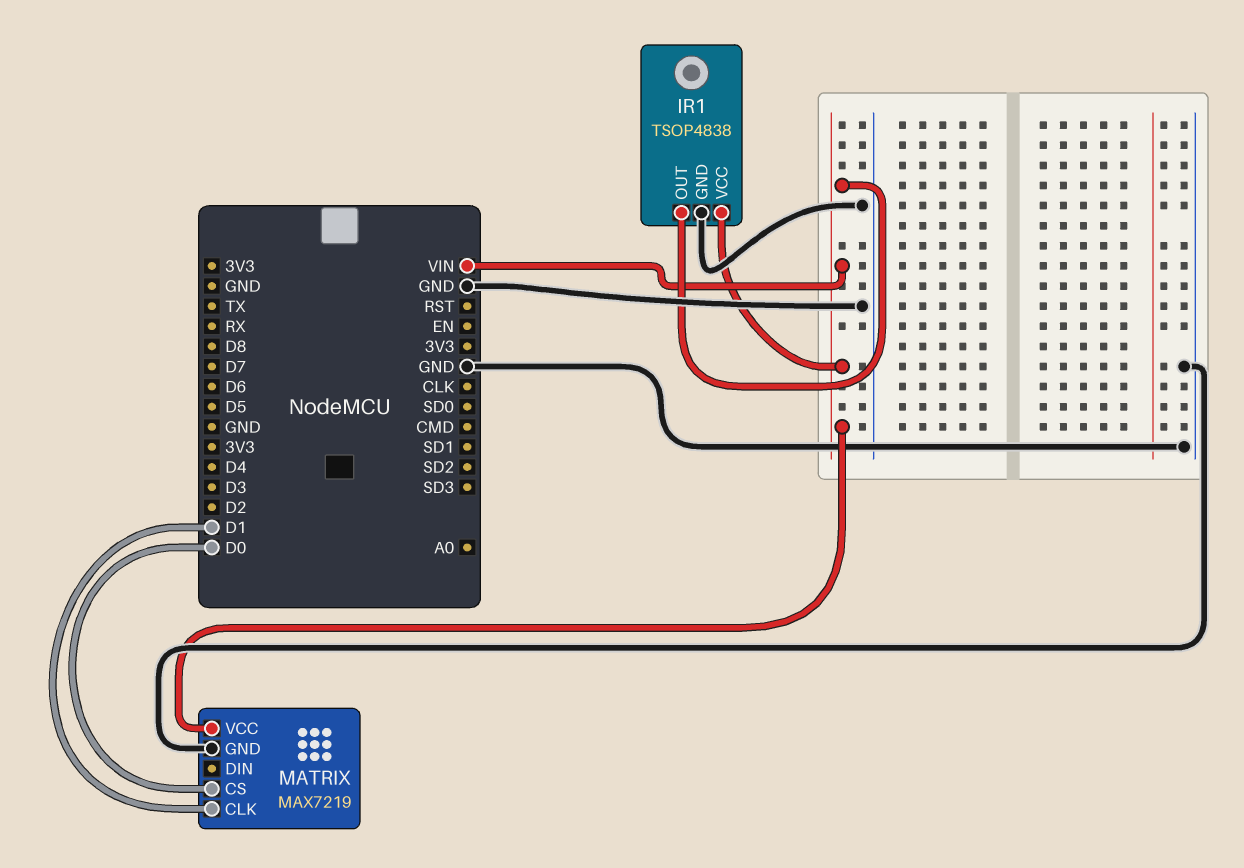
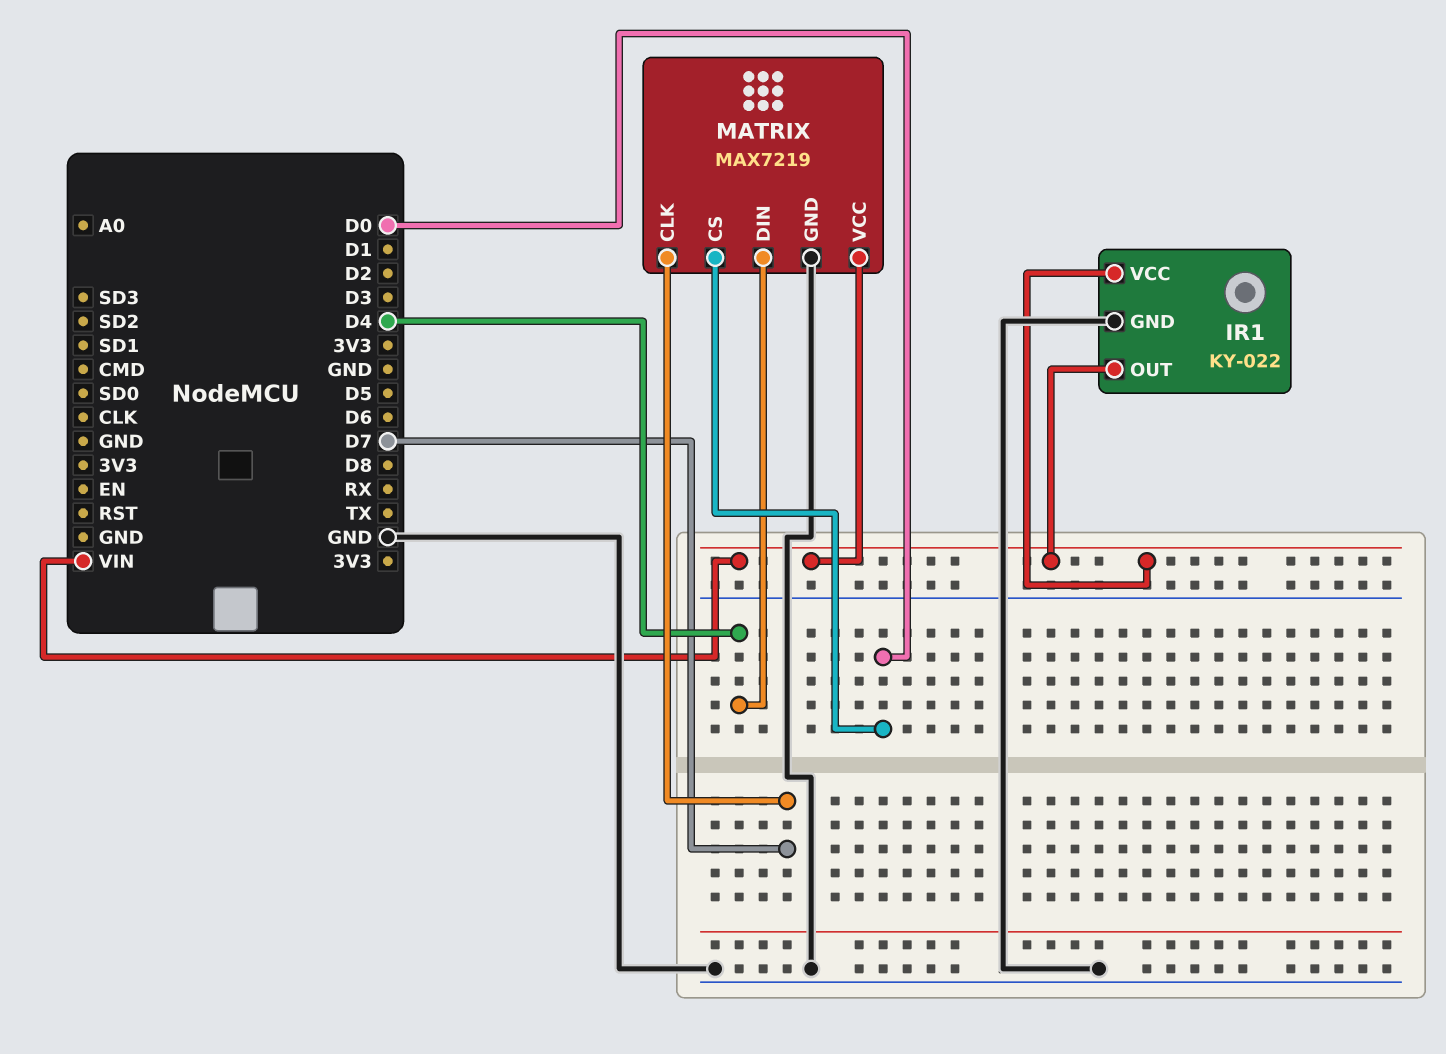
IR1: TSOP4838 -> KY-022
MATRIX pin CLK: D1 -> D7
MATRIX pin DIN: none -> D4

